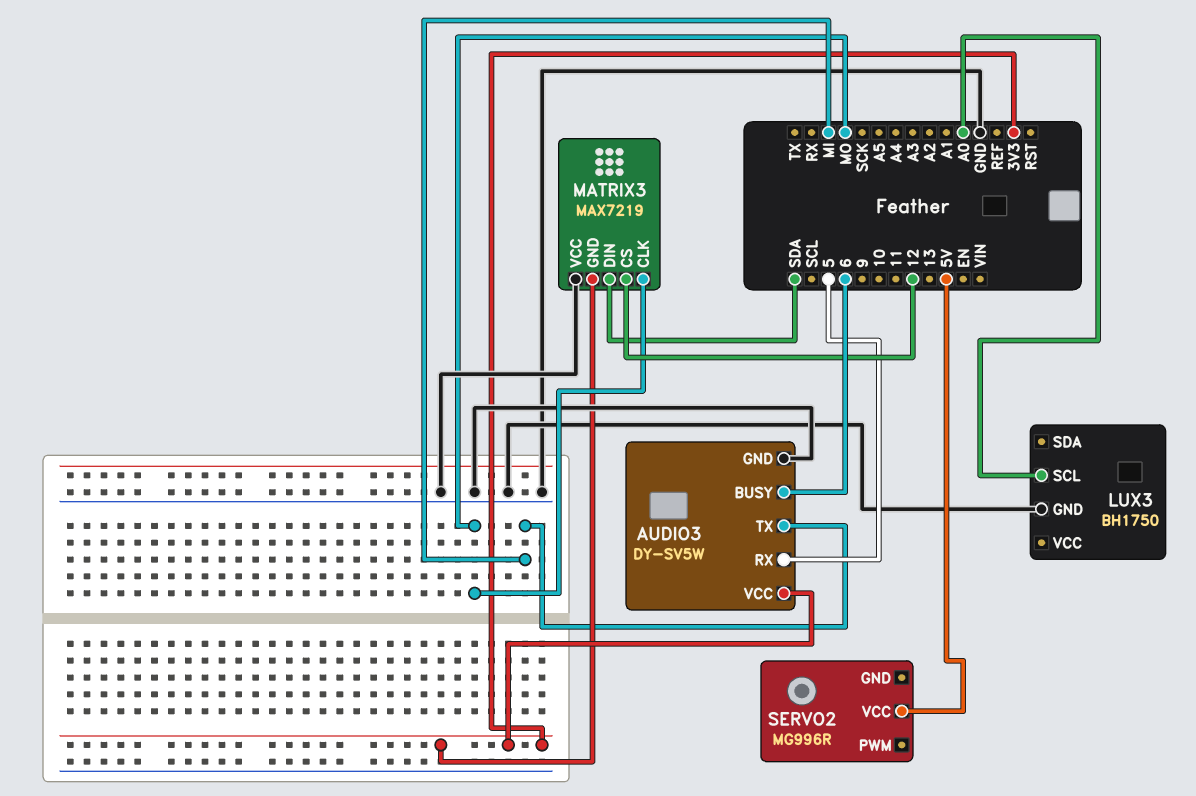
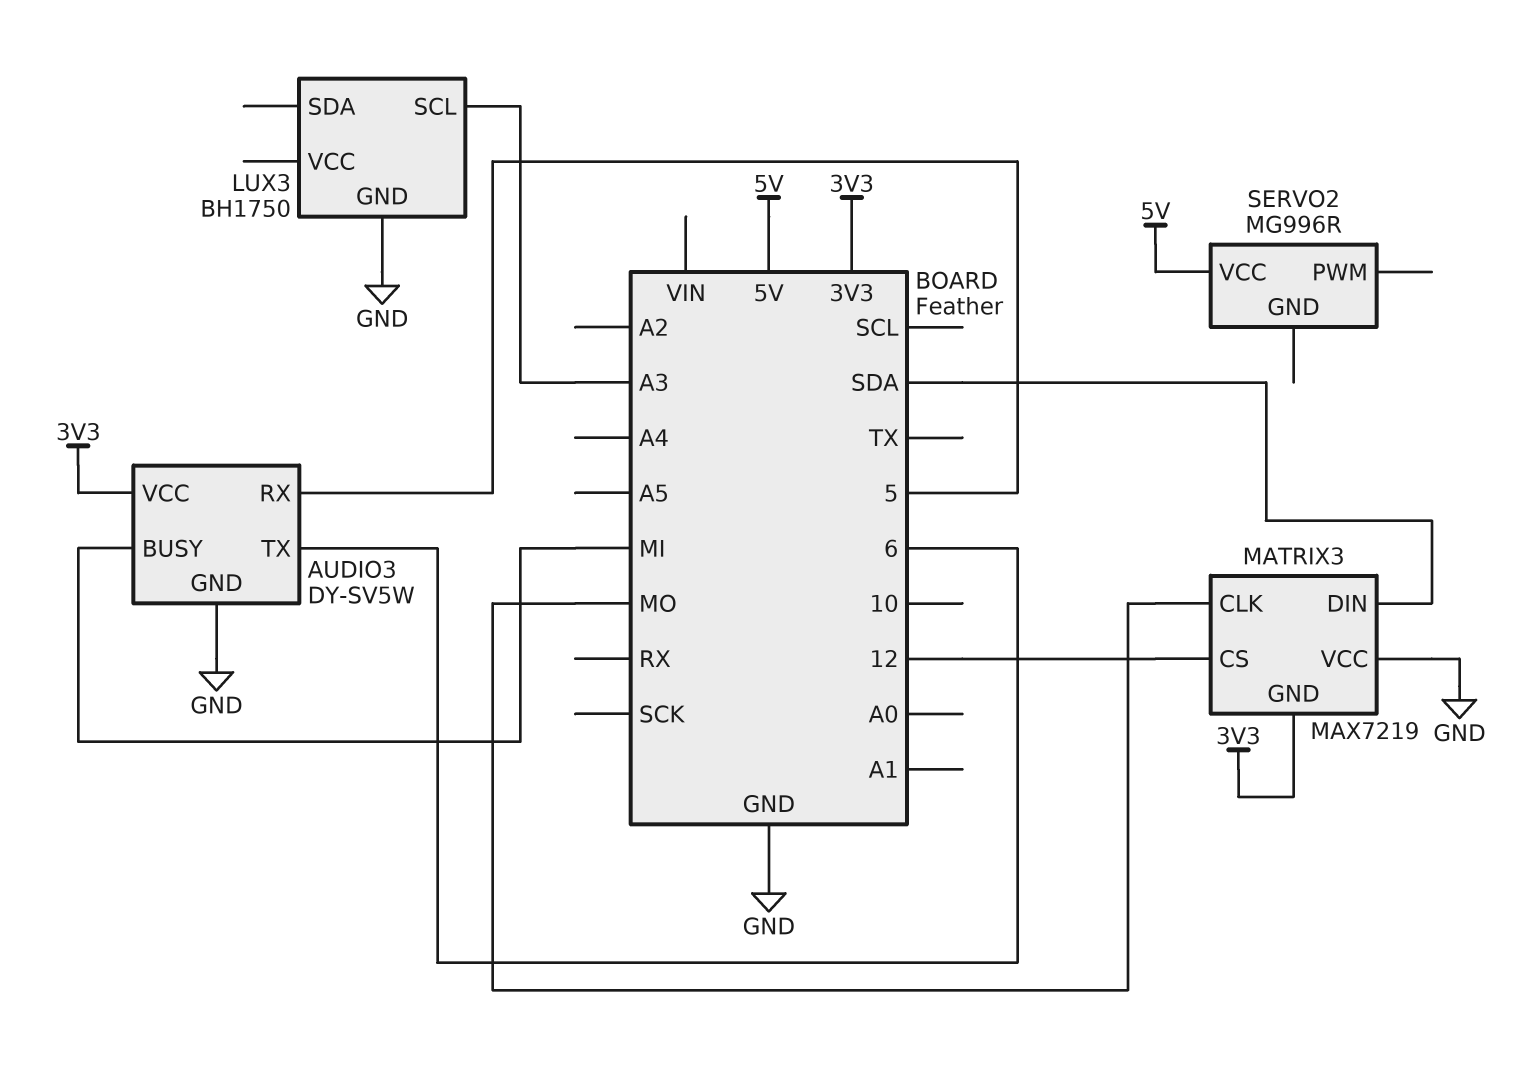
AUDIO3 pin BUSY: 6 -> MI
AUDIO3 pin TX: MI -> 6
LUX3 pin SCL: A0 -> A3

